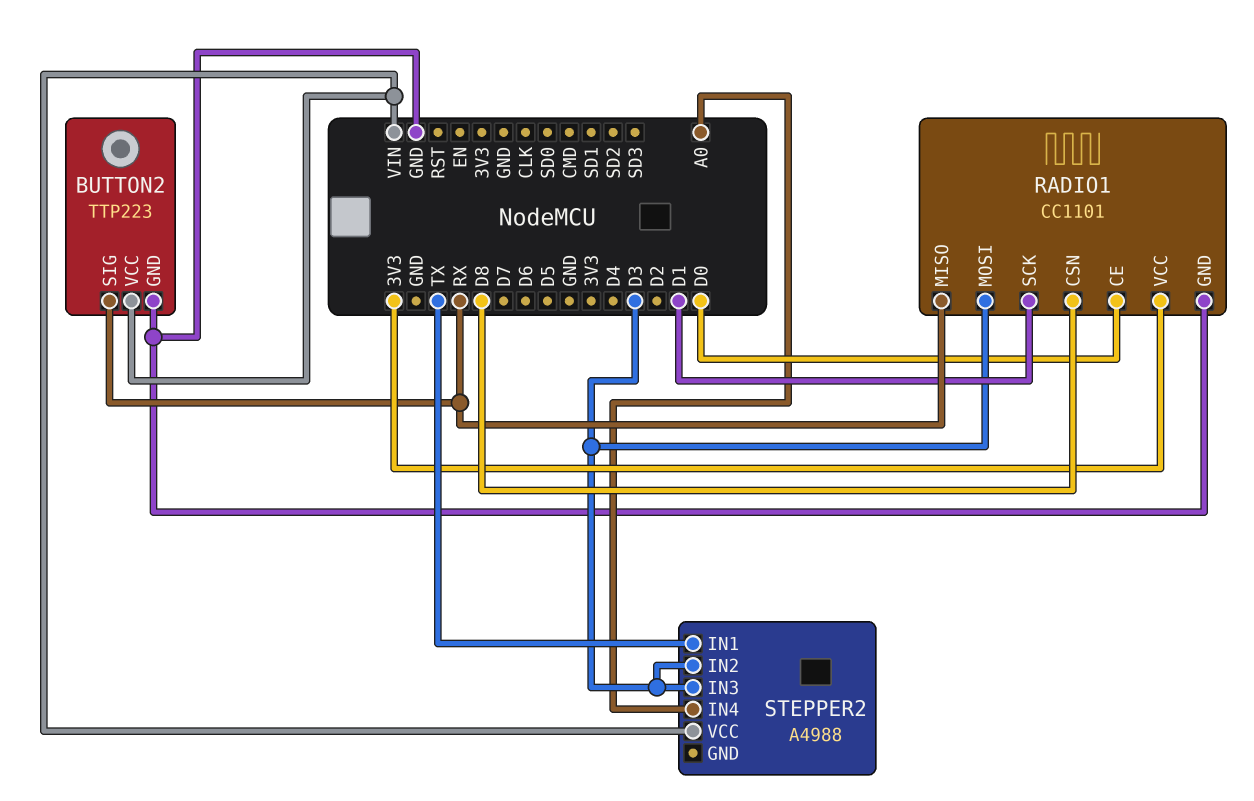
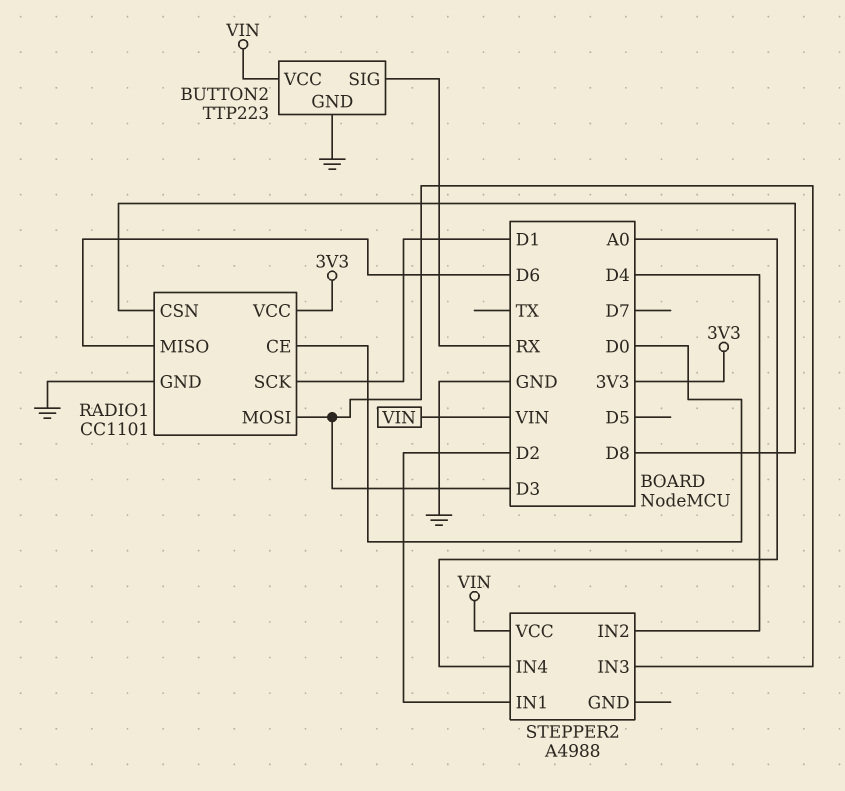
RADIO1 pin MISO: RX -> D6
STEPPER2 pin IN1: TX -> D2
STEPPER2 pin IN2: D3 -> D4

